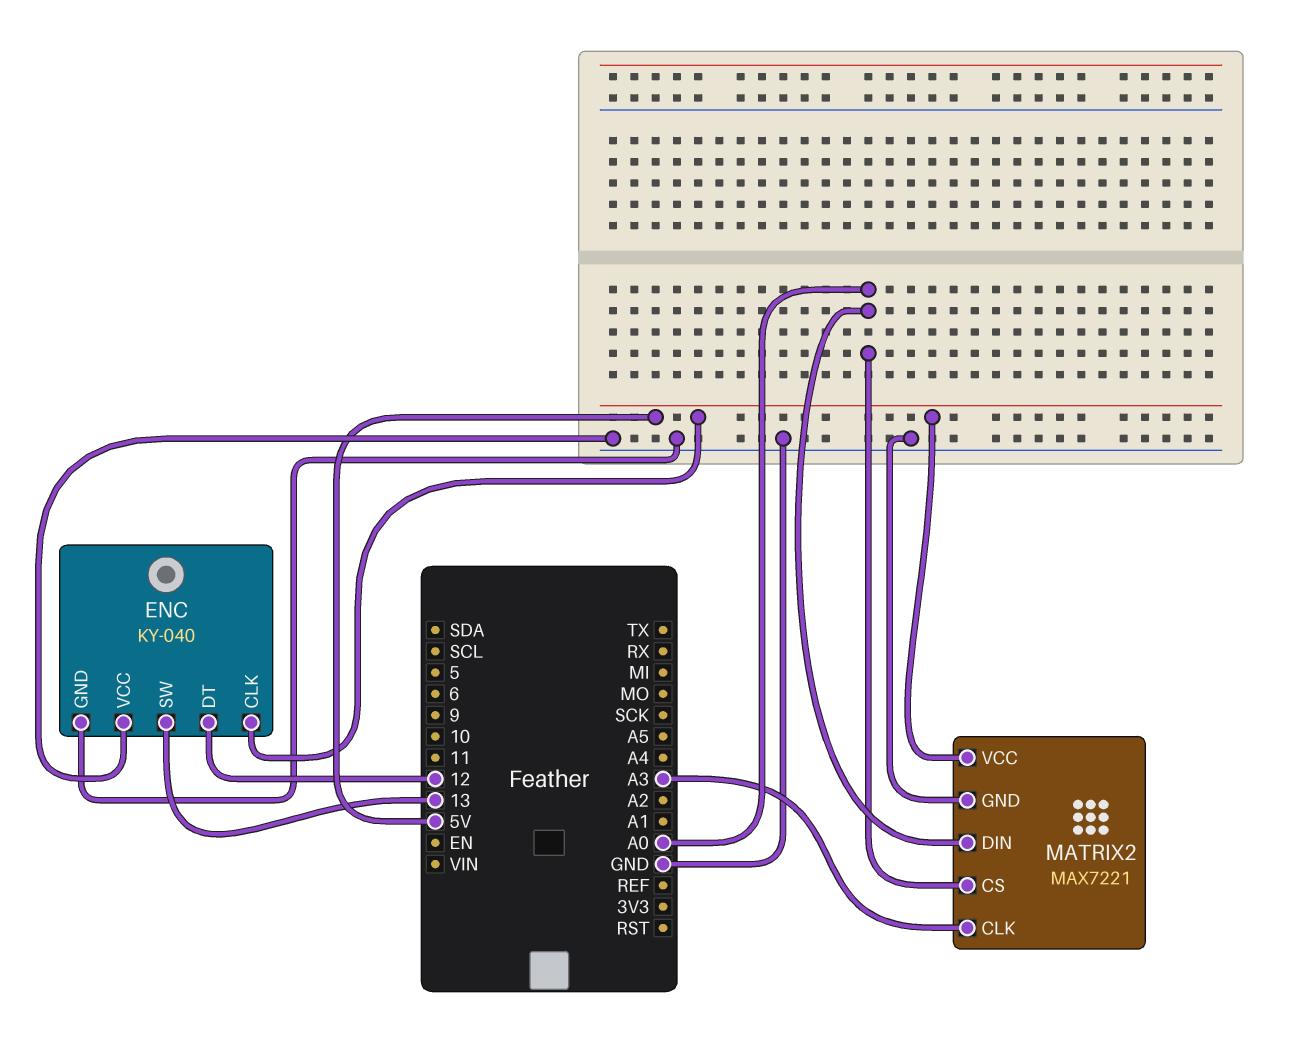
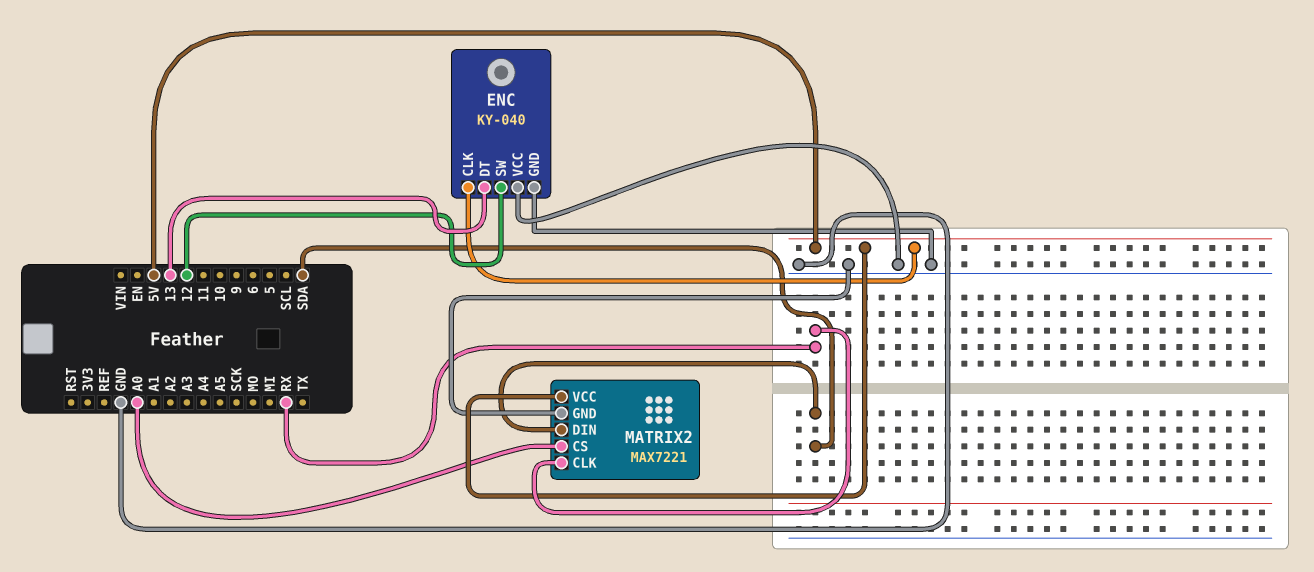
ENC pin DT: 12 -> 13
ENC pin SW: 13 -> 12
MATRIX2 pin CLK: A3 -> RX
MATRIX2 pin DIN: A0 -> SDA

